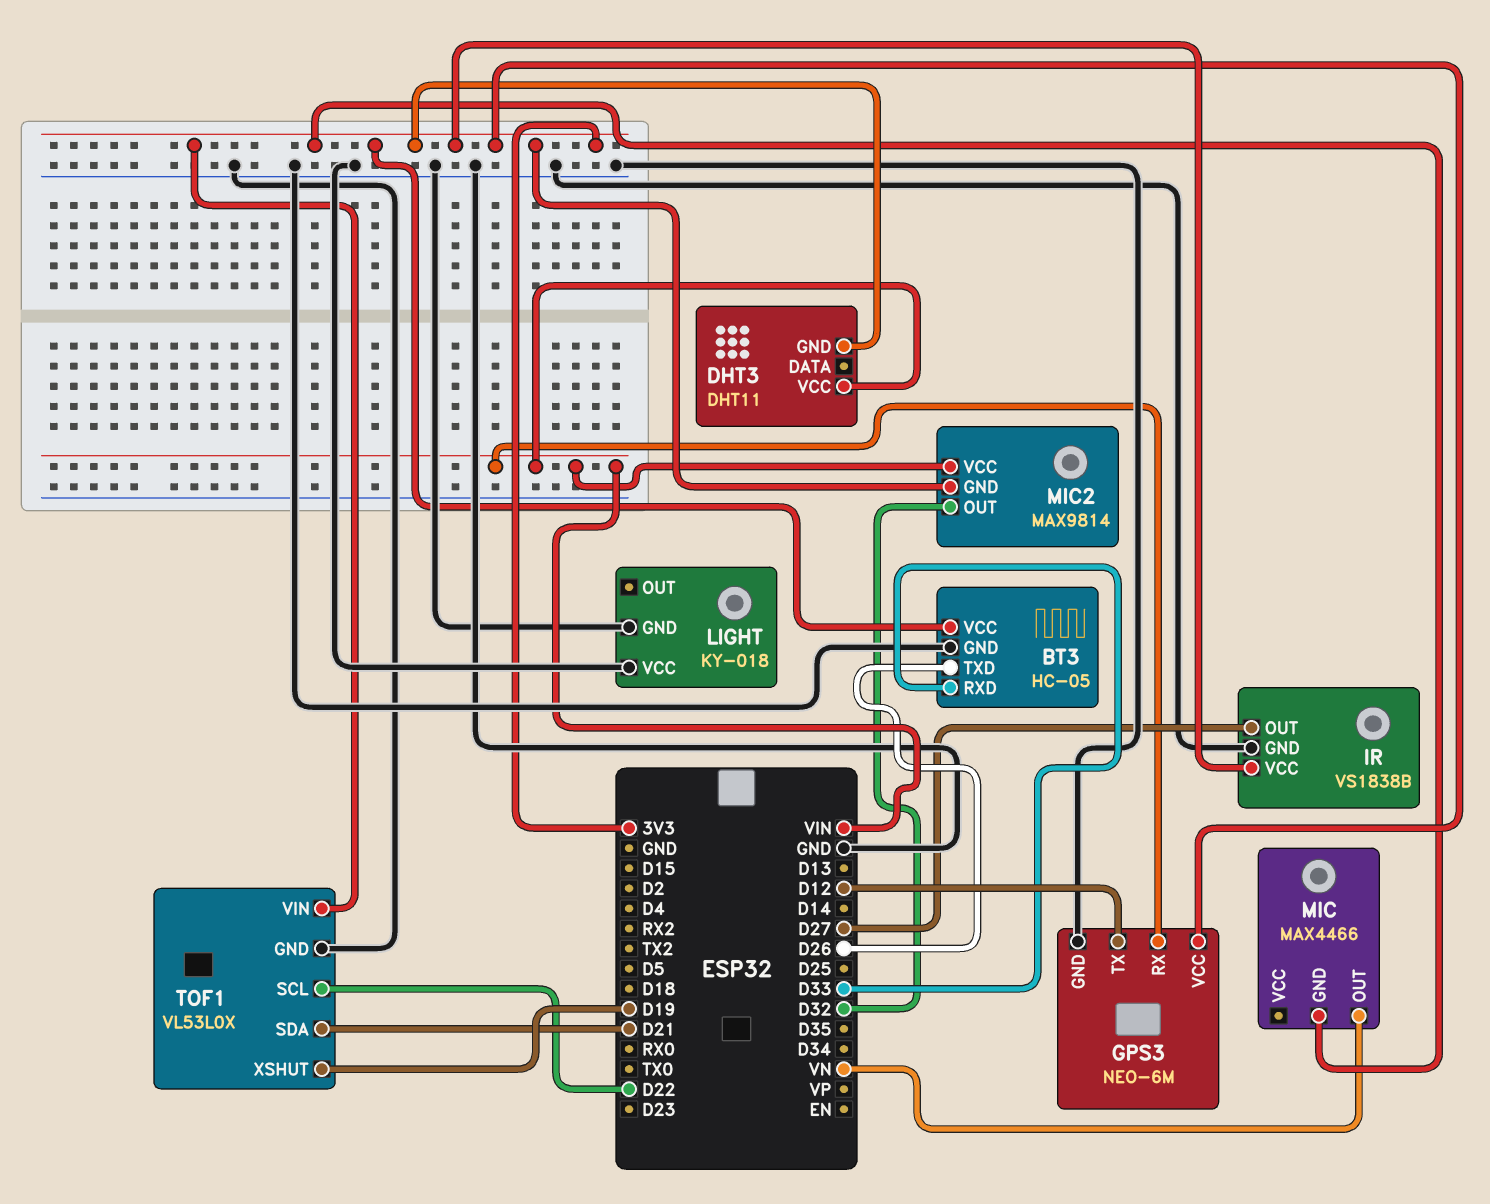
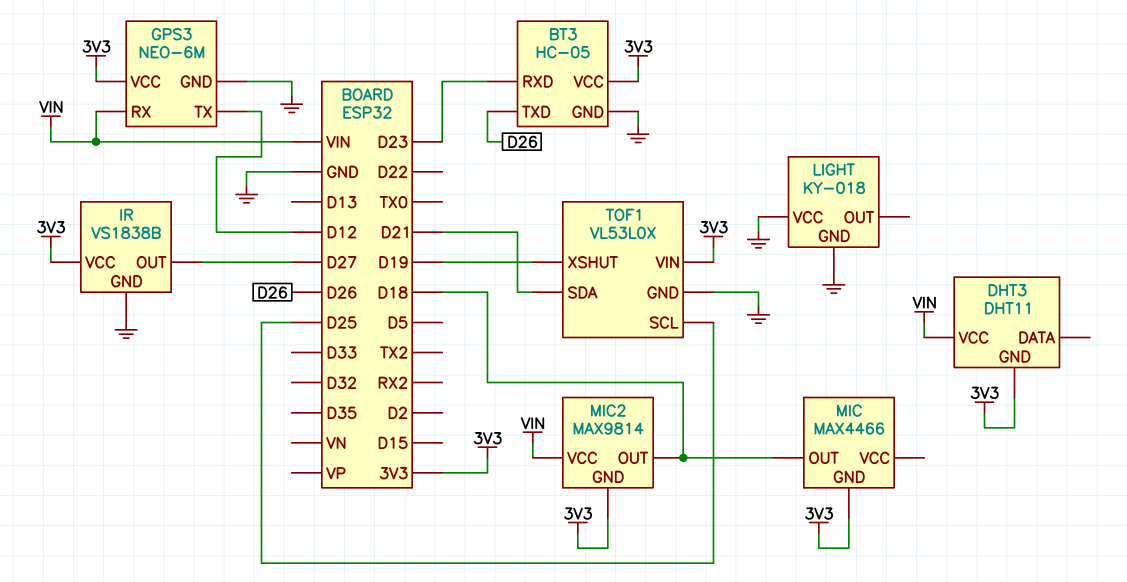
BT3 pin RXD: D33 -> D23
MIC pin OUT: VN -> D18
MIC2 pin OUT: D32 -> D18
TOF1 pin SCL: D22 -> D25

